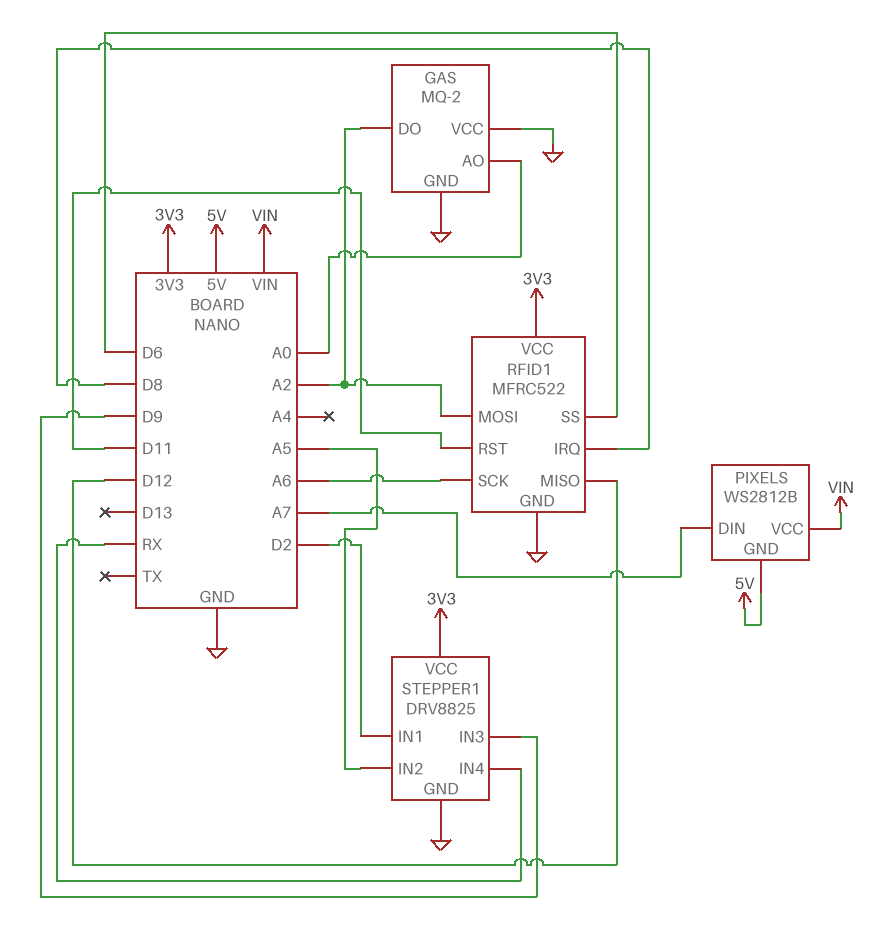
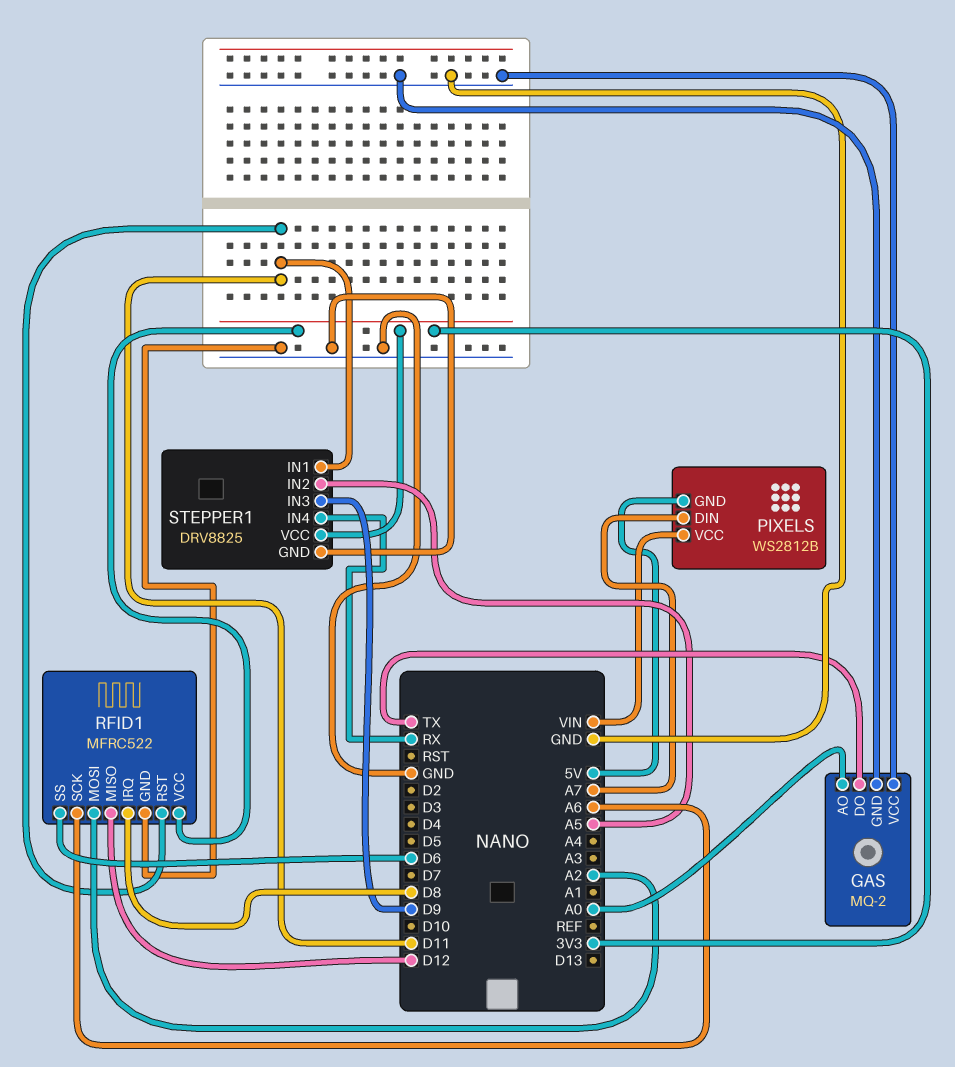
GAS pin DO: A2 -> TX
STEPPER1 pin IN1: D2 -> D11

